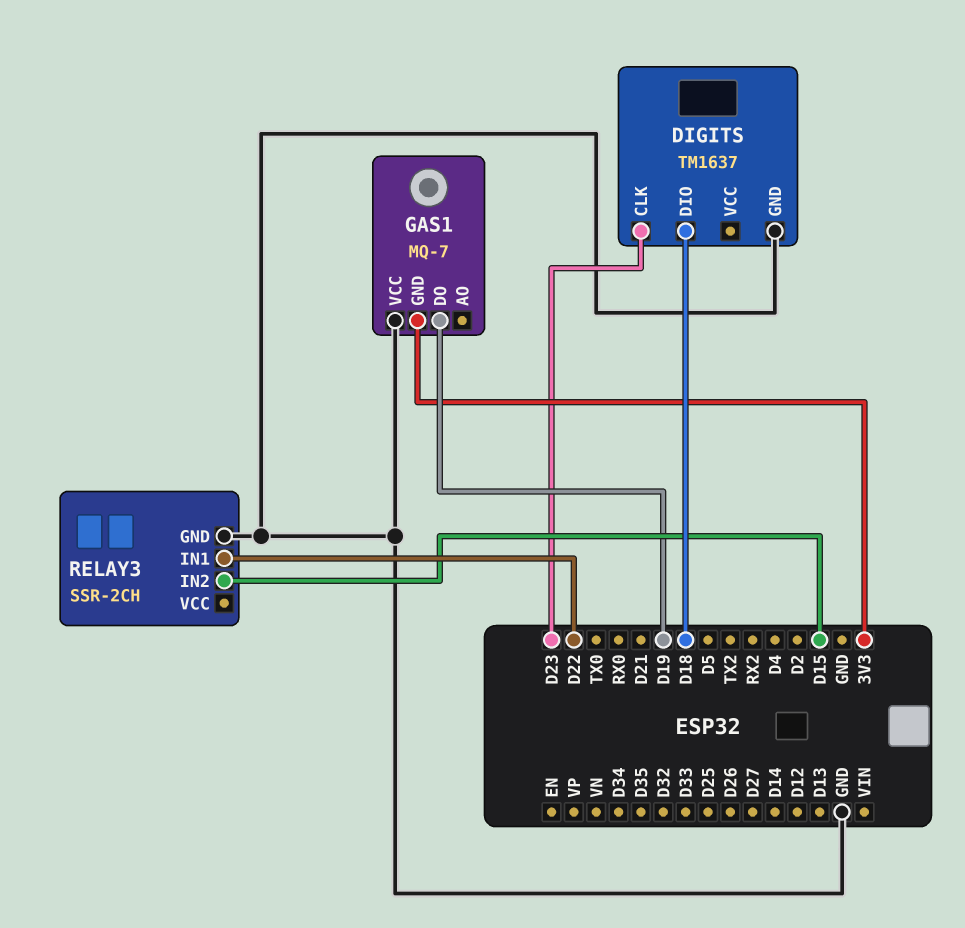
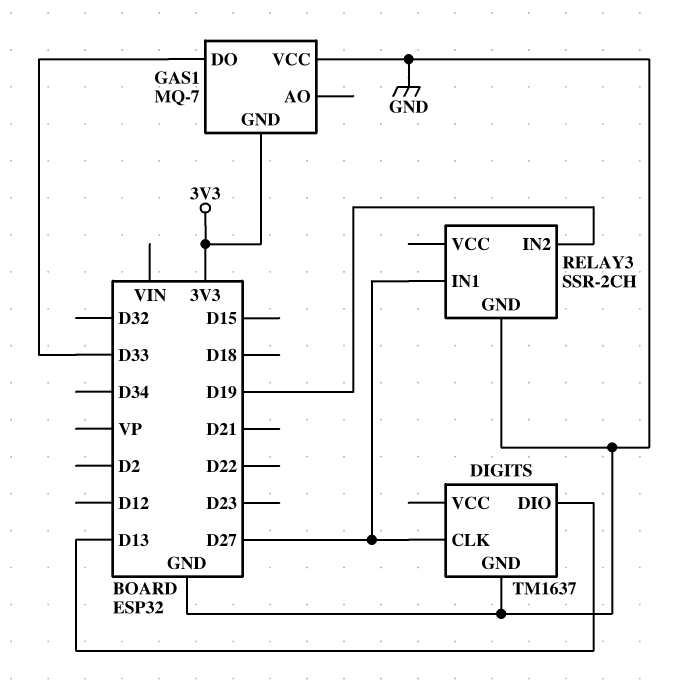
DIGITS pin CLK: D23 -> D27
DIGITS pin DIO: D18 -> D13
GAS1 pin DO: D19 -> D33
RELAY3 pin IN1: D22 -> D27
RELAY3 pin IN2: D15 -> D19

